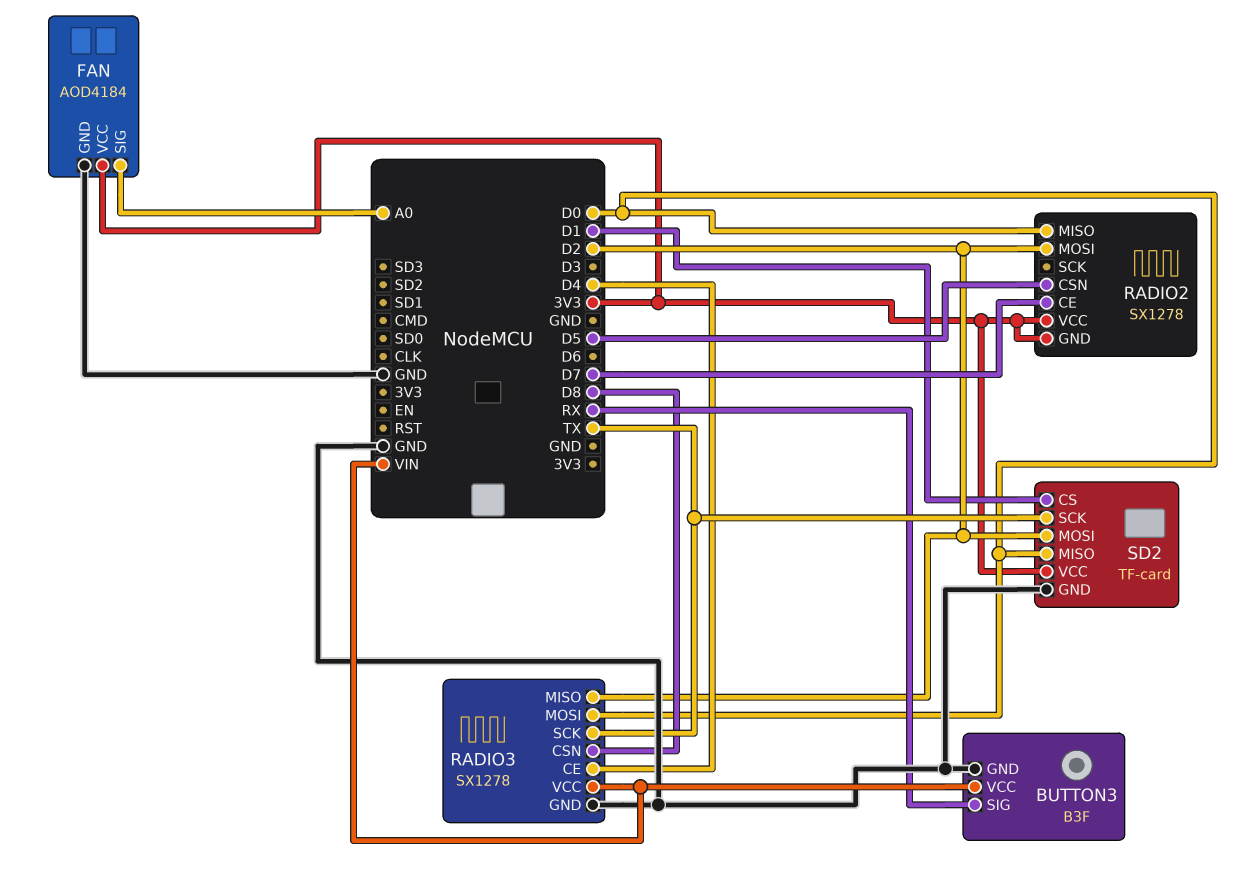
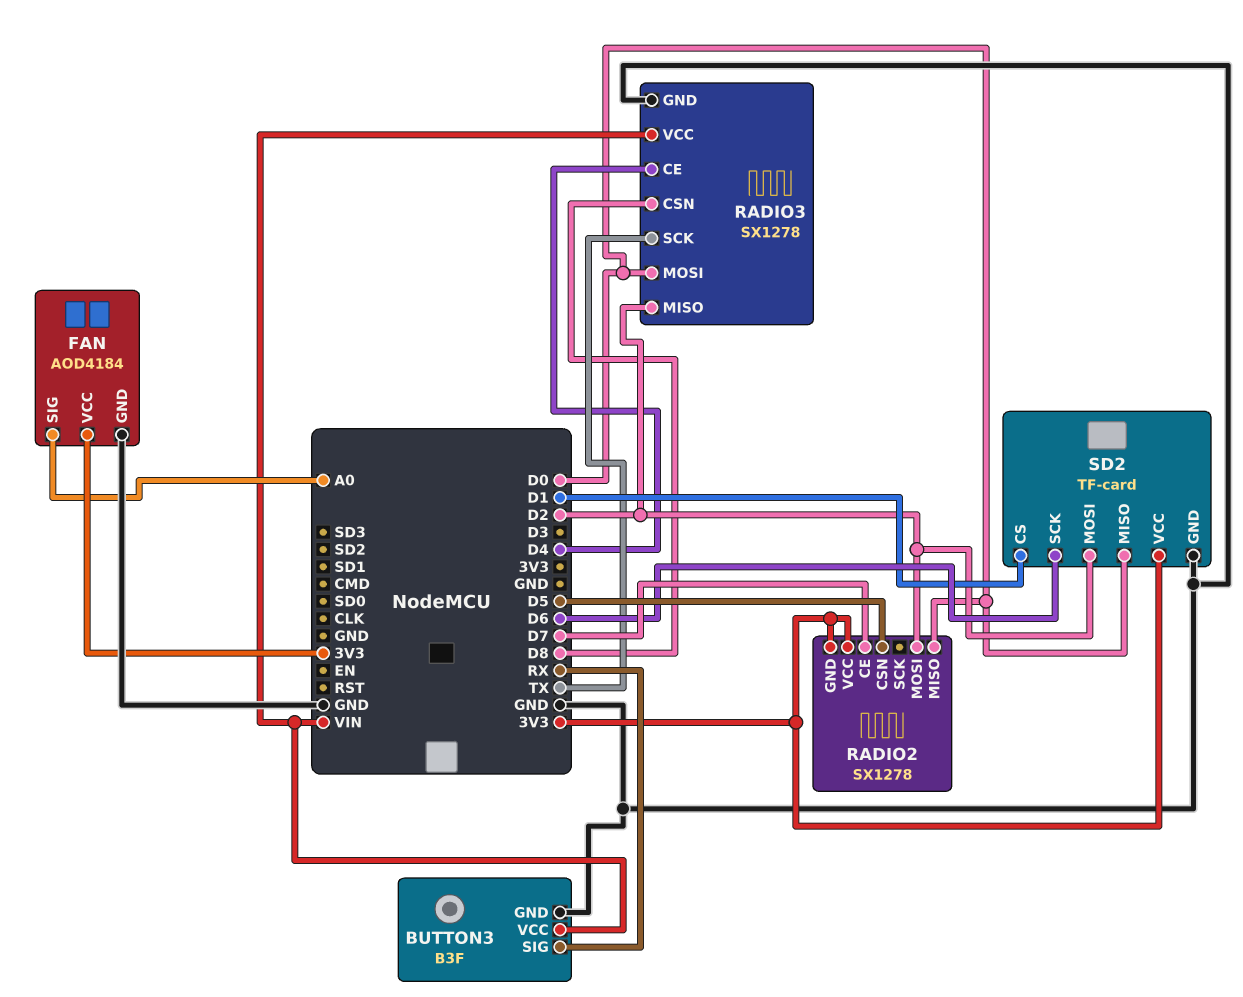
SD2 pin SCK: TX -> D6

